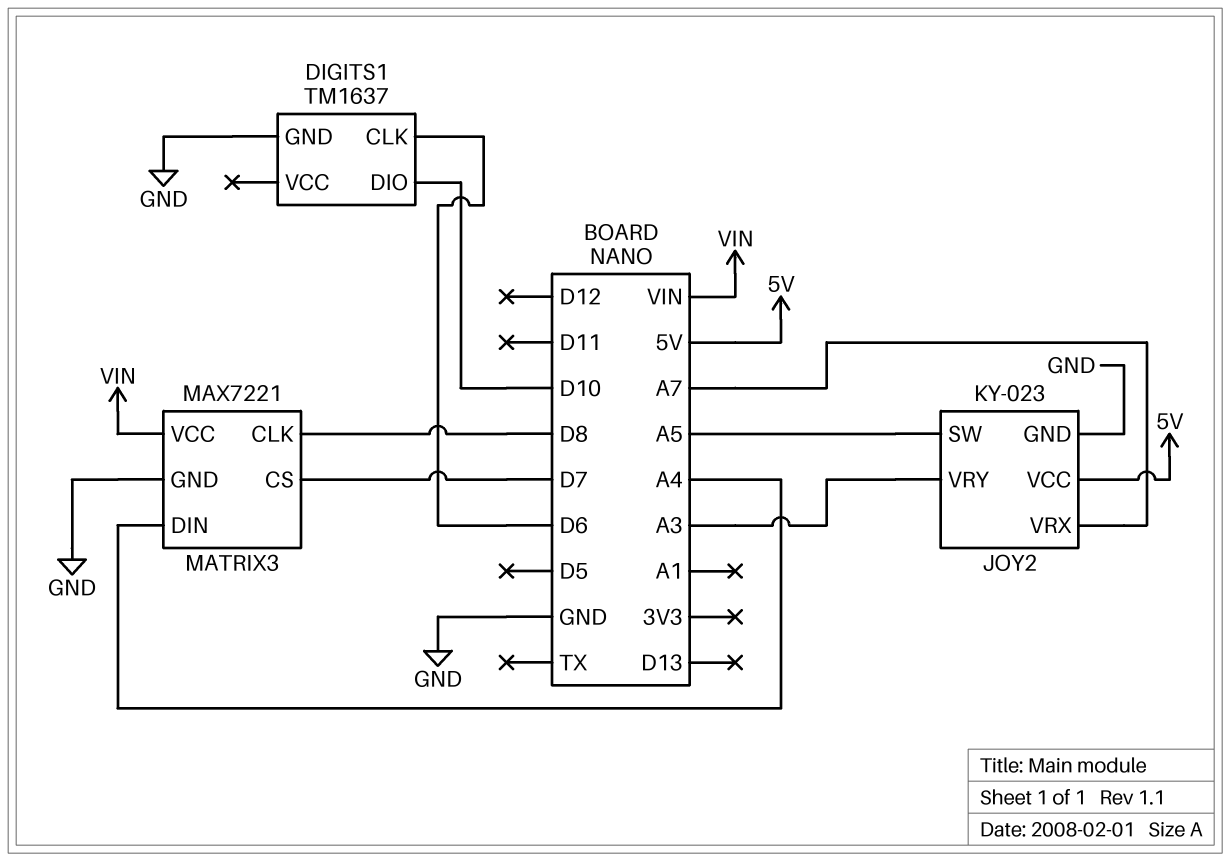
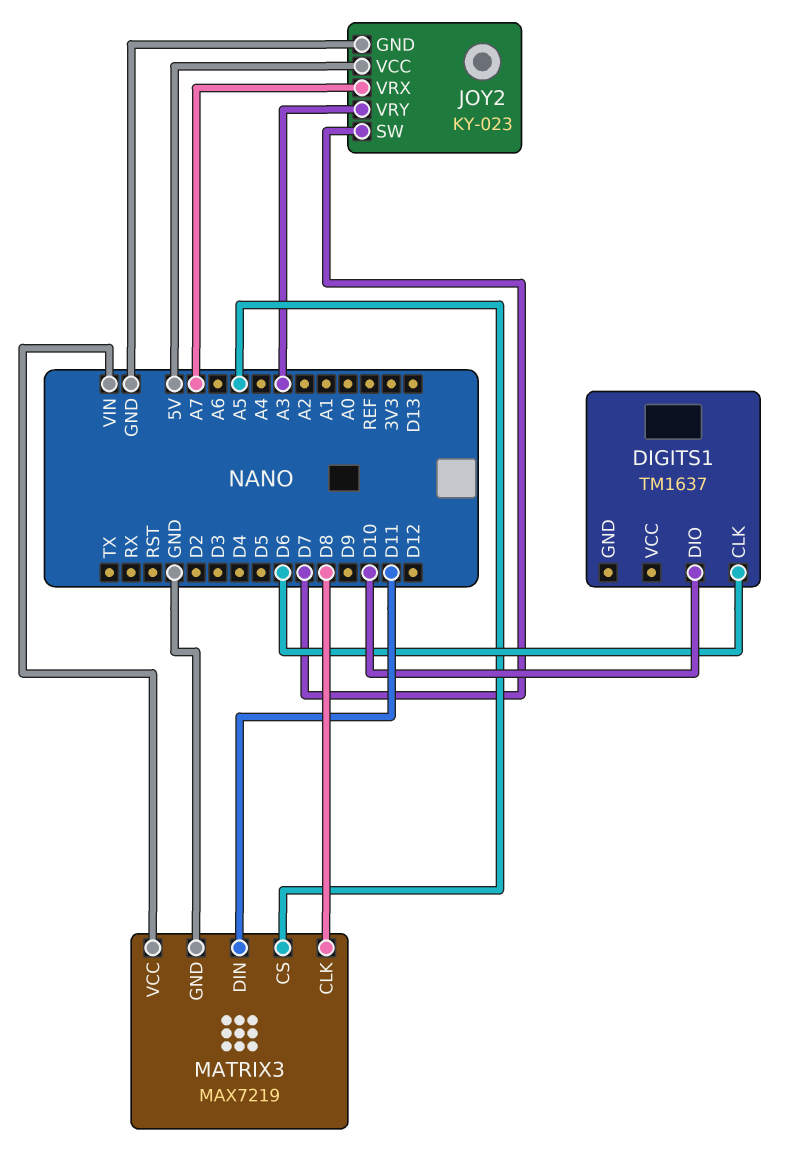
DIGITS1 pin GND: GND -> none
JOY2 pin SW: A5 -> D7
MATRIX3: MAX7221 -> MAX7219
MATRIX3 pin CS: D7 -> A5
MATRIX3 pin DIN: A4 -> D11

